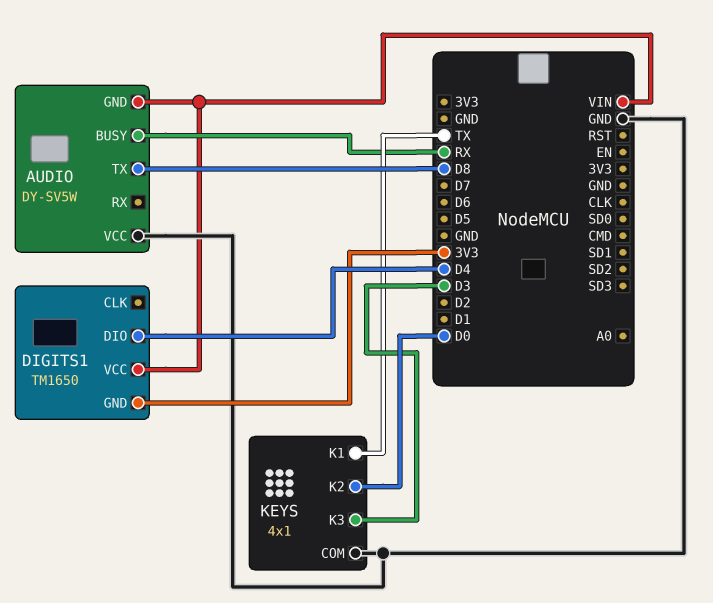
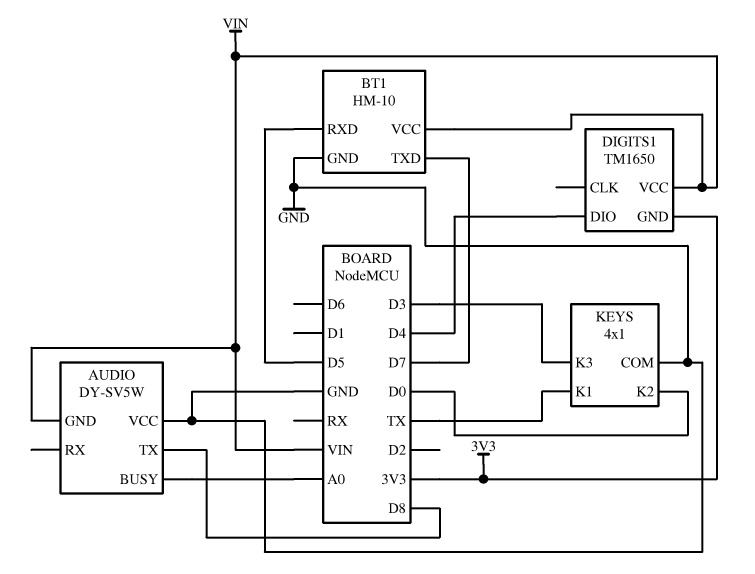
AUDIO pin BUSY: RX -> A0
BT1: none -> HM-10
BT1 pin GND: none -> GND
BT1 pin RXD: none -> D5
BT1 pin TXD: none -> D7
BT1 pin VCC: none -> VIN

